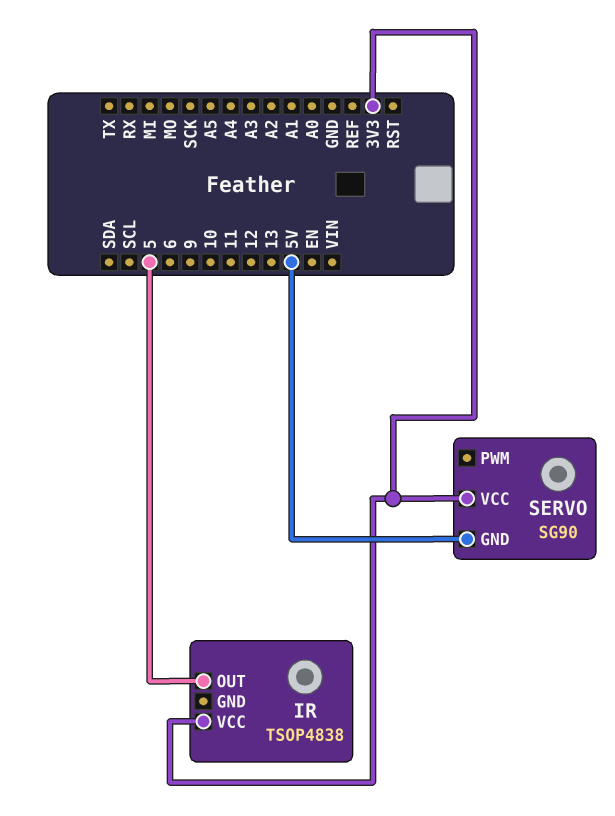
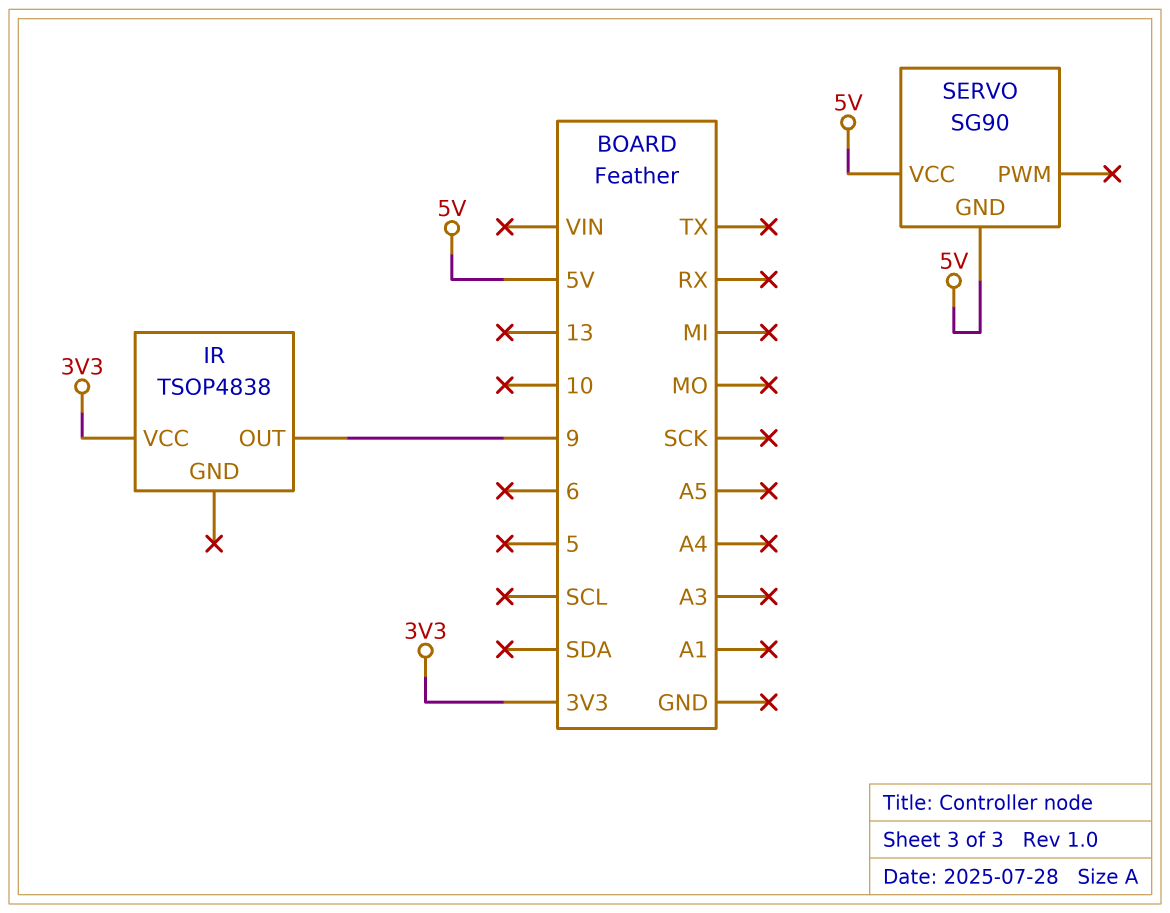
IR pin OUT: 5 -> 9
SERVO pin VCC: 3V3 -> 5V

